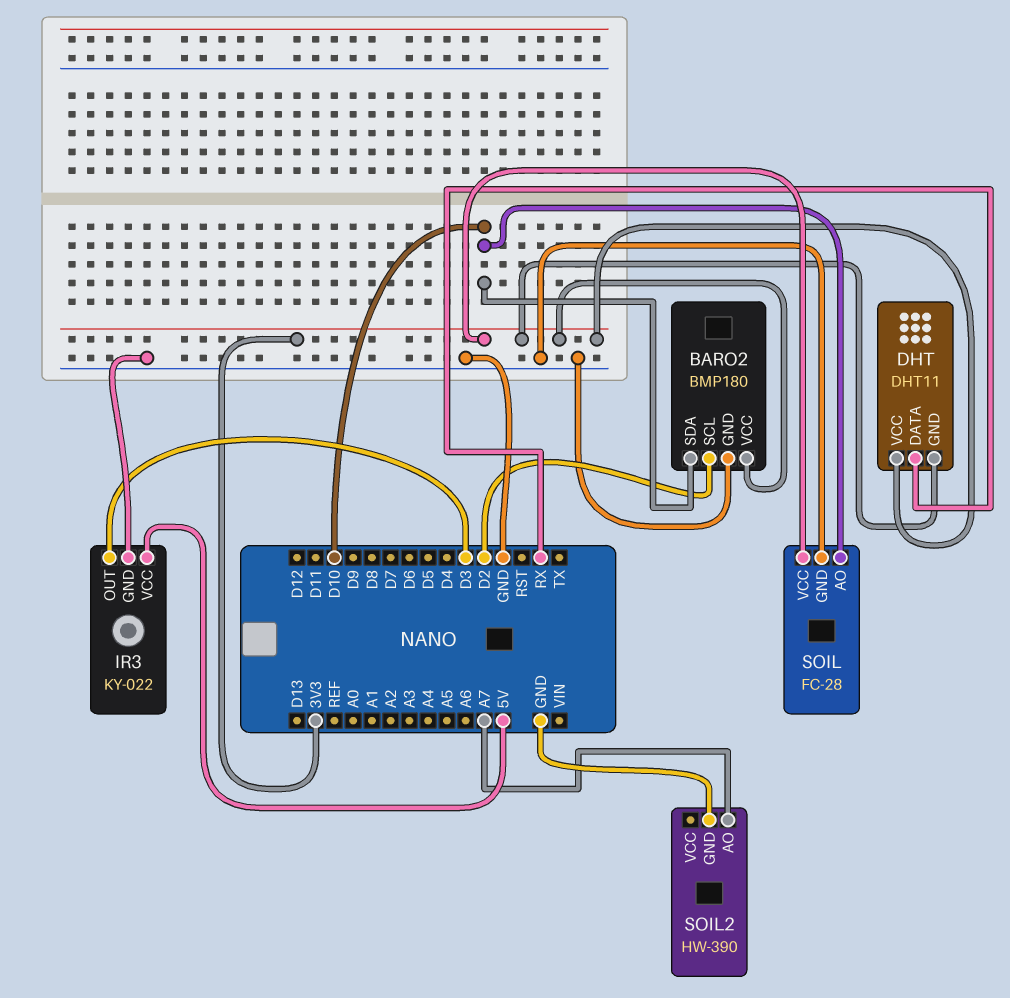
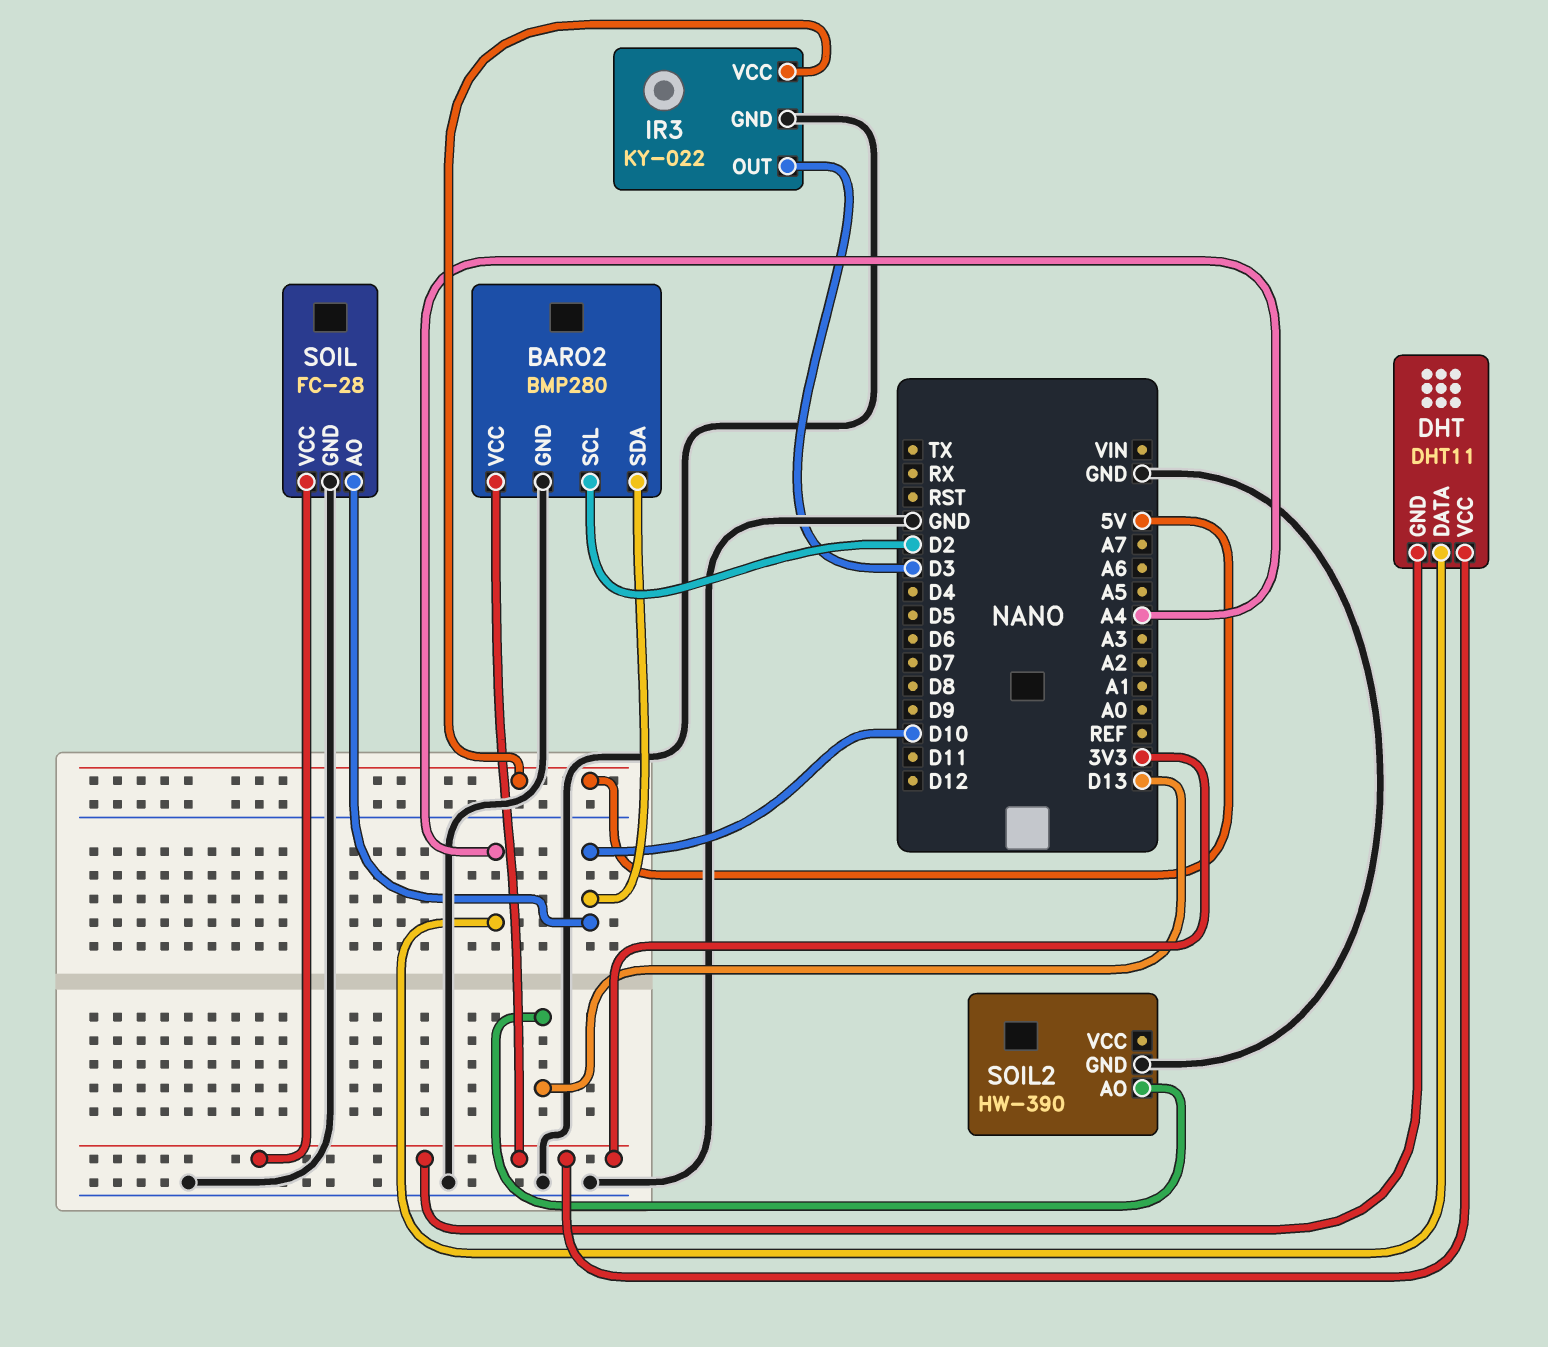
BARO2: BMP180 -> BMP280
DHT pin DATA: RX -> A4
SOIL2 pin AO: A7 -> D13

